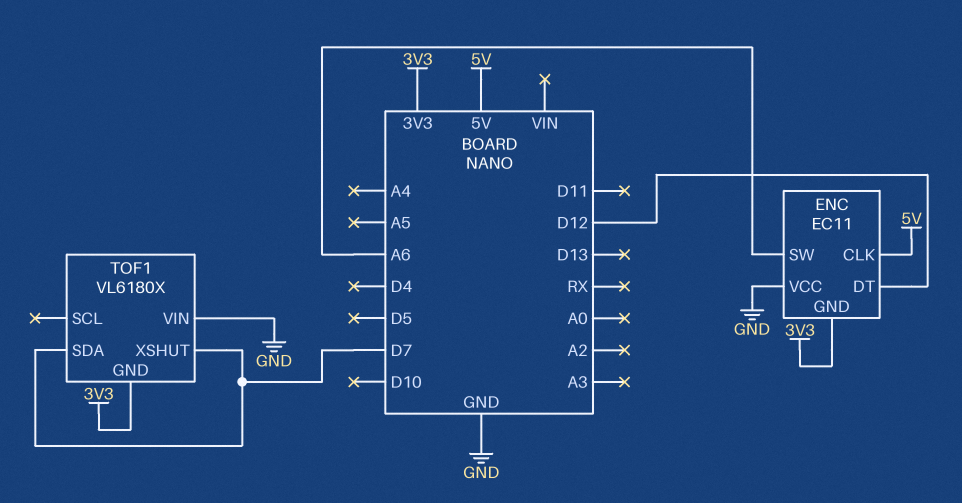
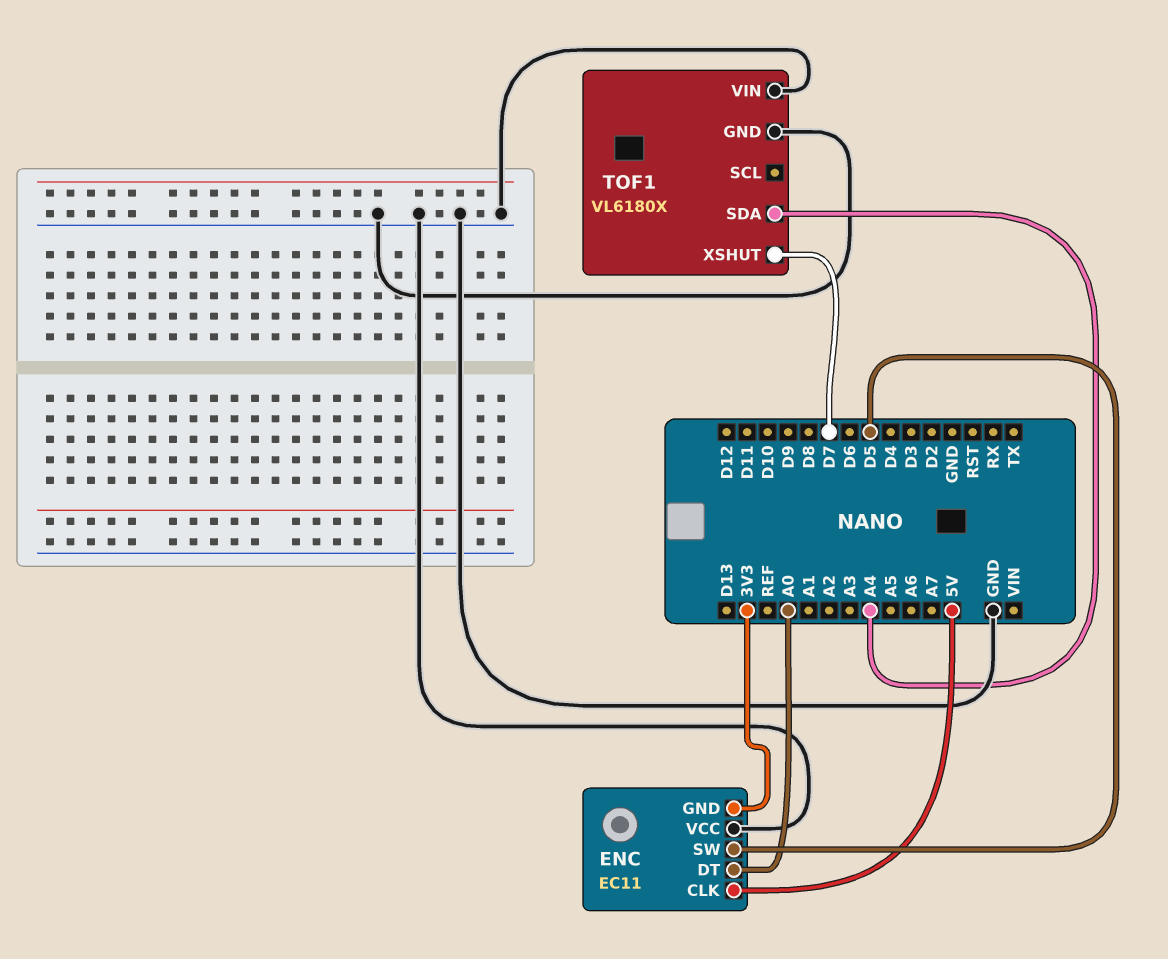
ENC pin DT: D12 -> A0
ENC pin SW: A6 -> D5
TOF1 pin GND: 3V3 -> GND
TOF1 pin SDA: D7 -> A4

